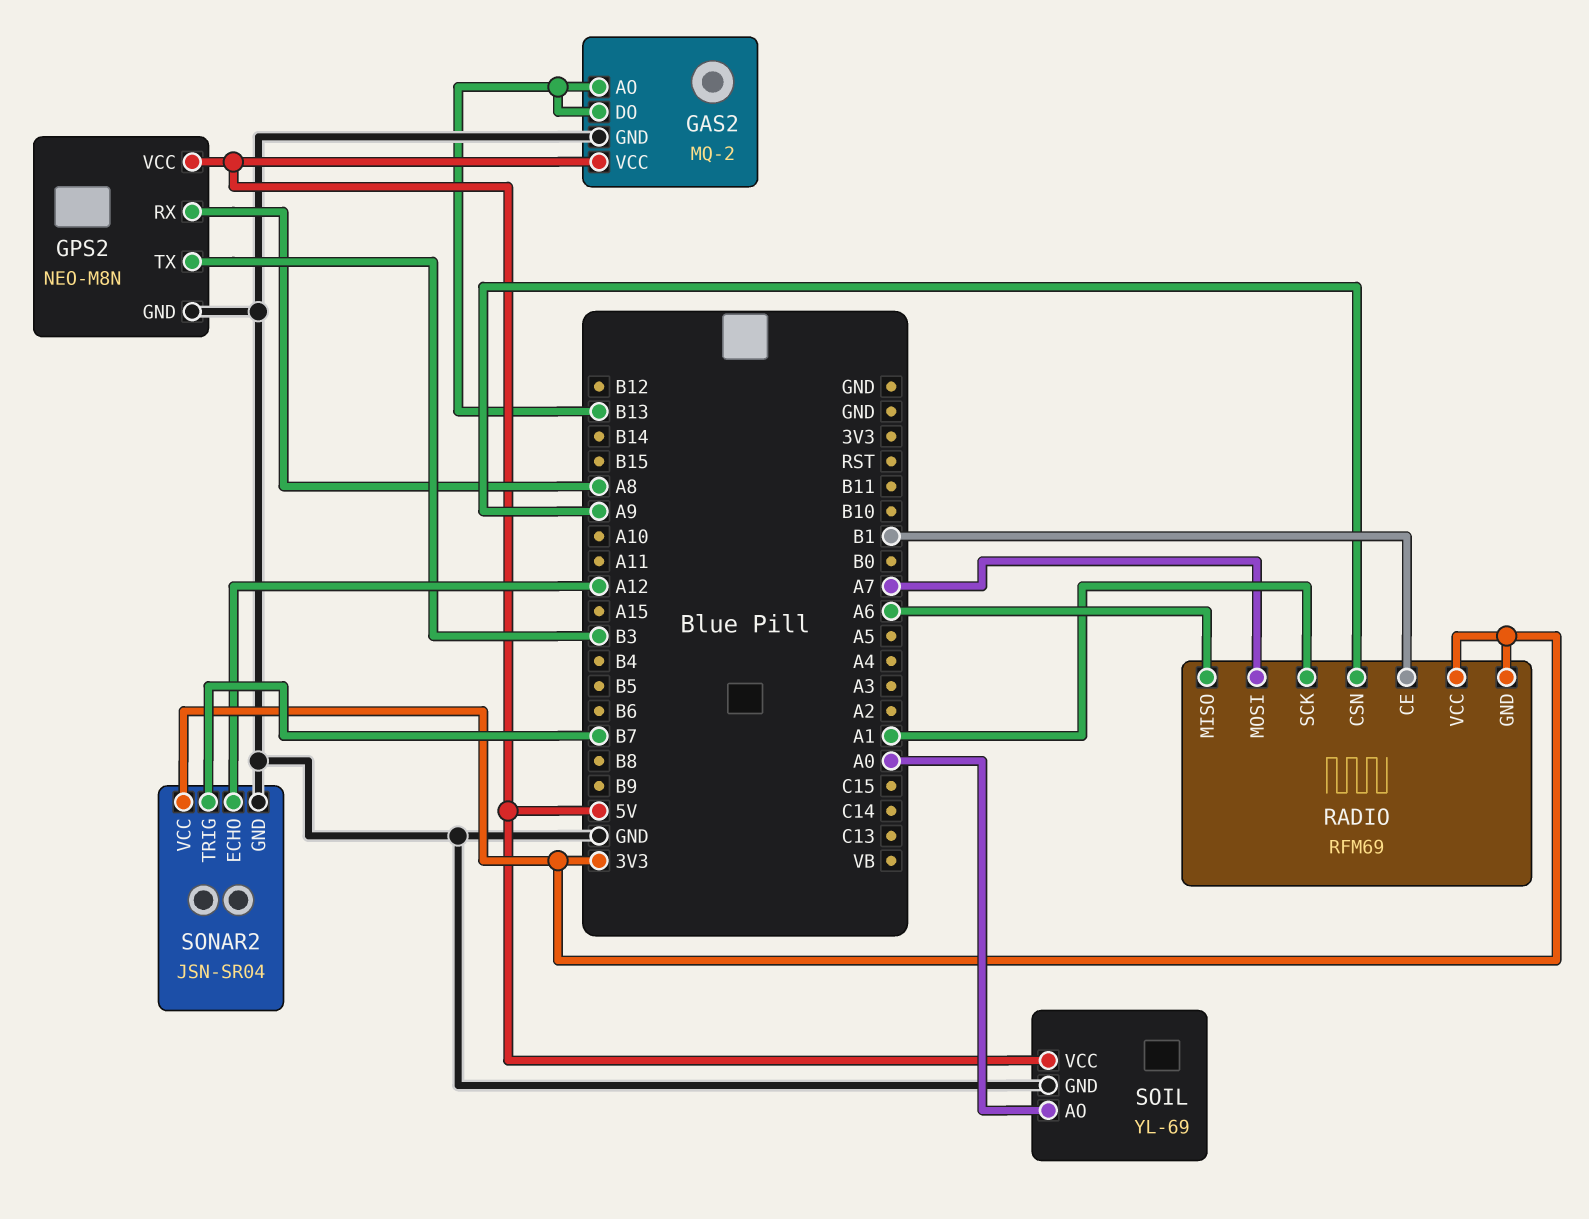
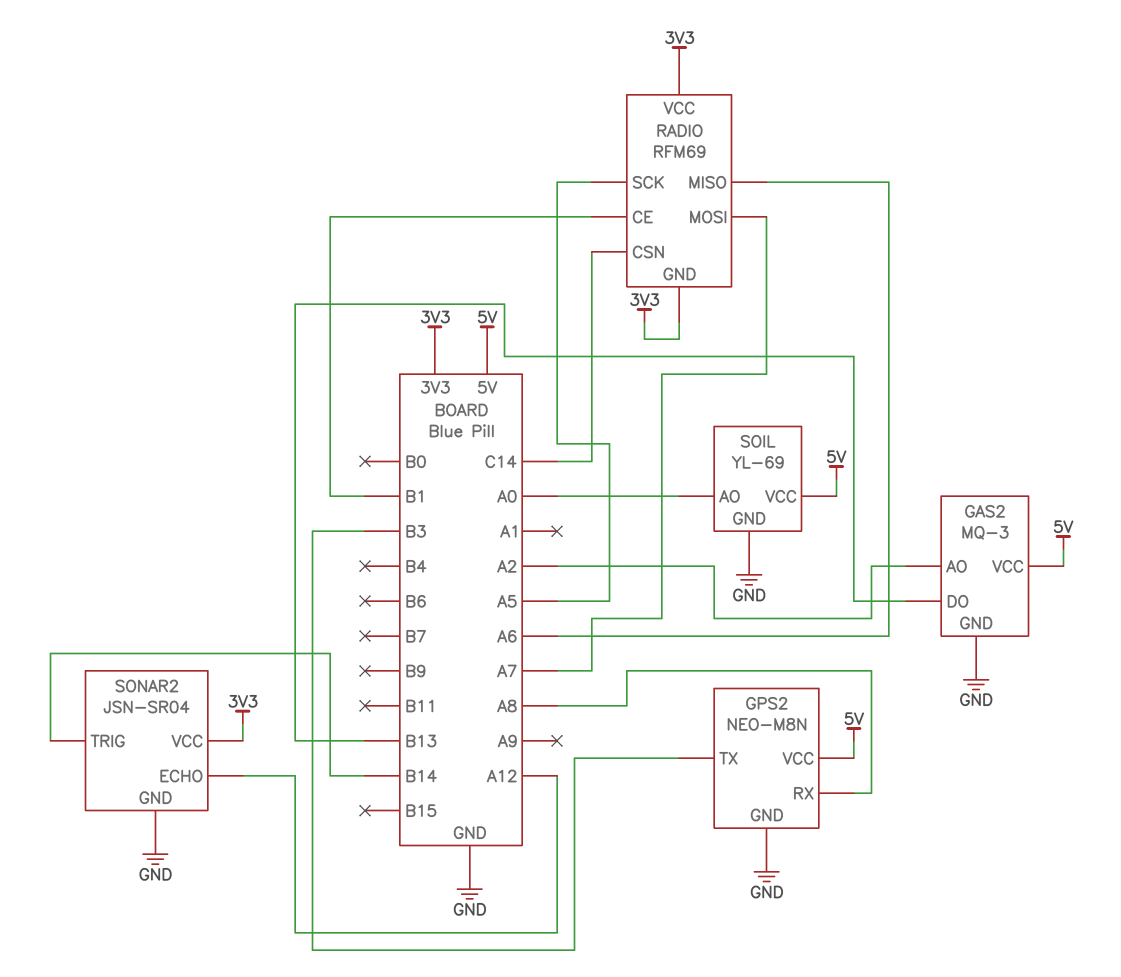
GAS2: MQ-2 -> MQ-3
GAS2 pin AO: B13 -> A2
RADIO pin CSN: A9 -> C14
RADIO pin SCK: A1 -> A5
SONAR2 pin TRIG: B7 -> B14

